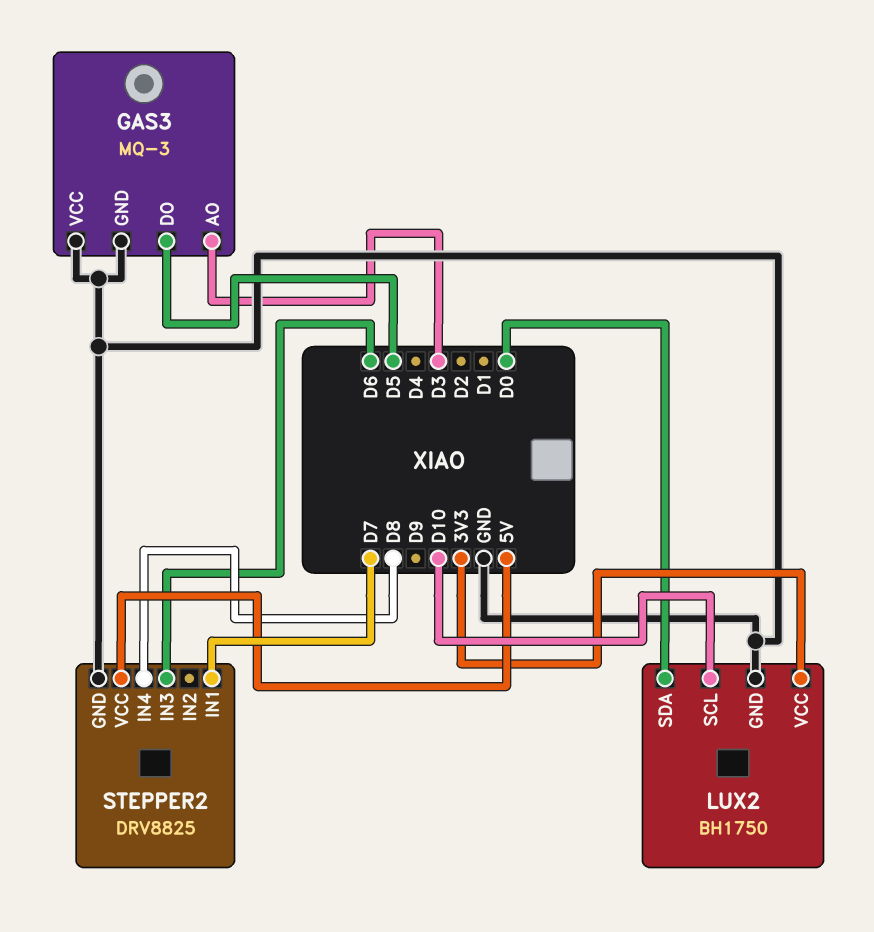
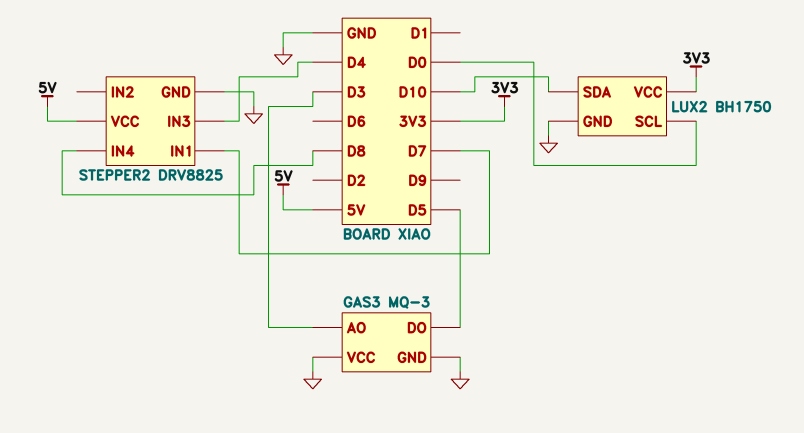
LUX2 pin SCL: D10 -> D0
LUX2 pin SDA: D0 -> D10
STEPPER2 pin IN3: D6 -> D4

